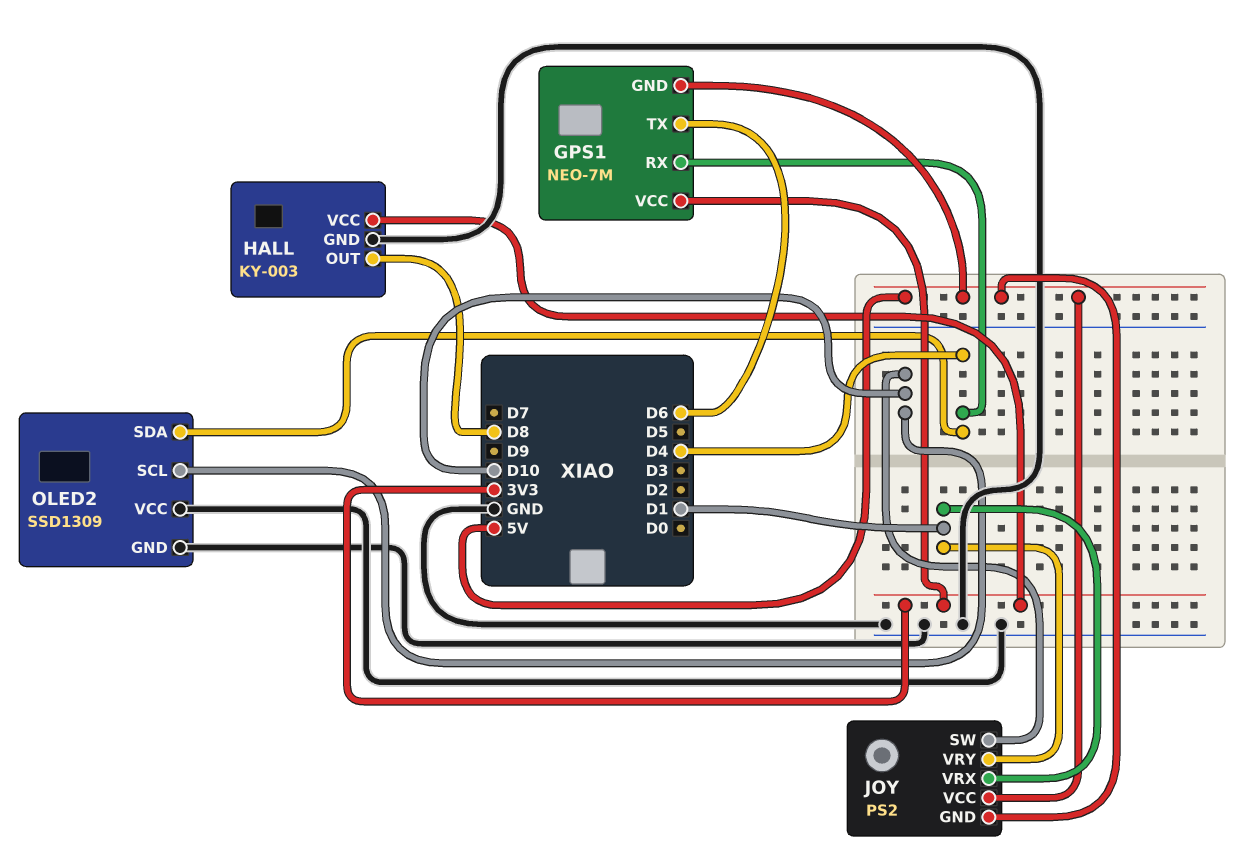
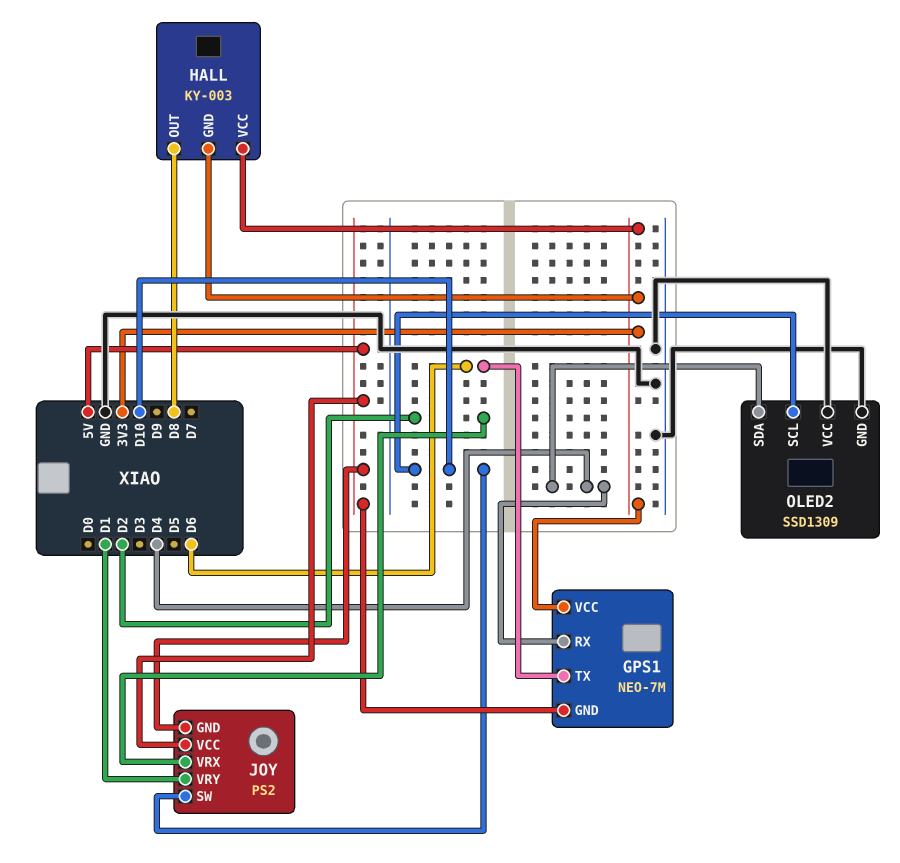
HALL pin GND: GND -> 3V3
JOY pin VRX: D1 -> D2

